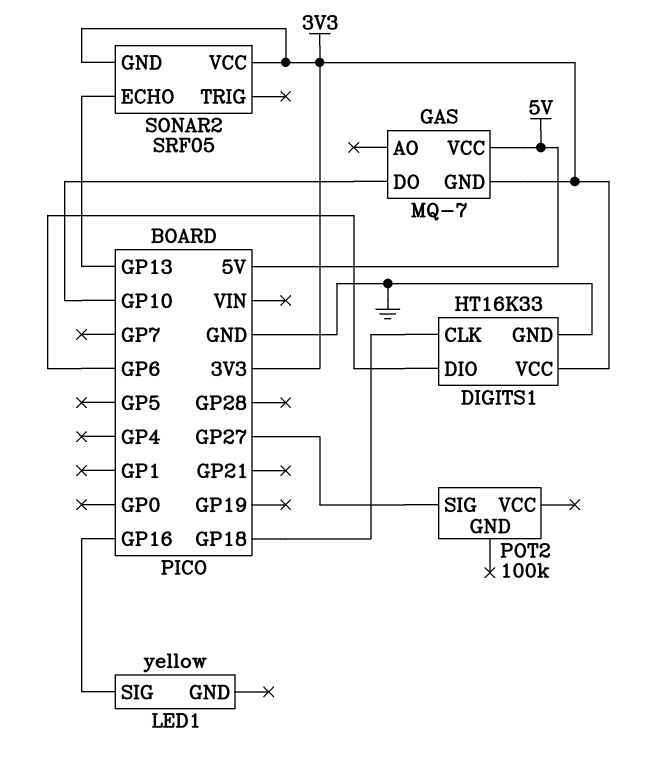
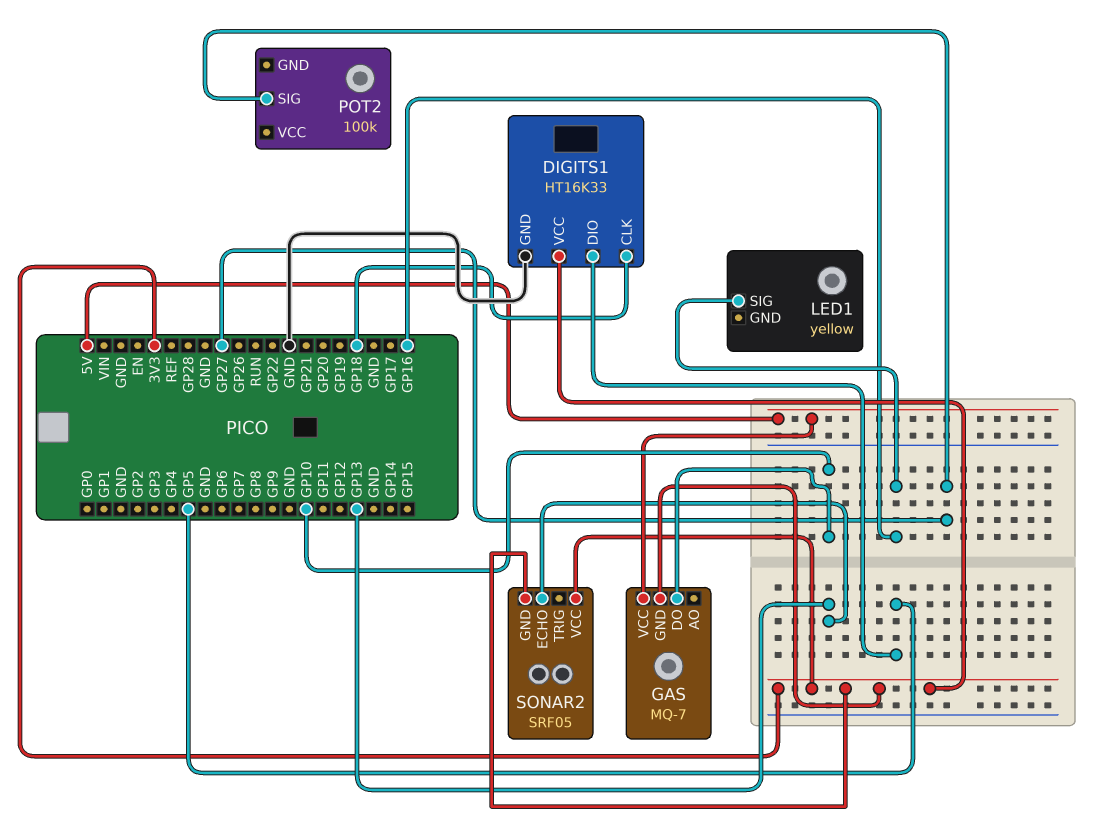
DIGITS1 pin DIO: GP6 -> GP5

